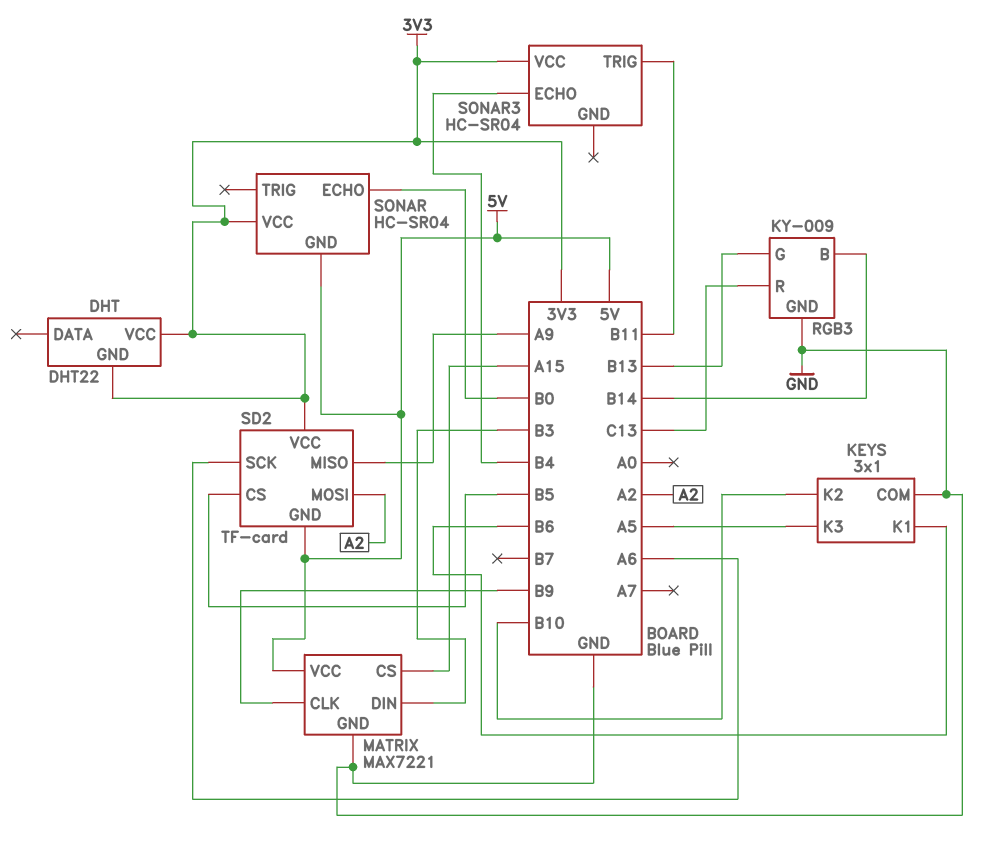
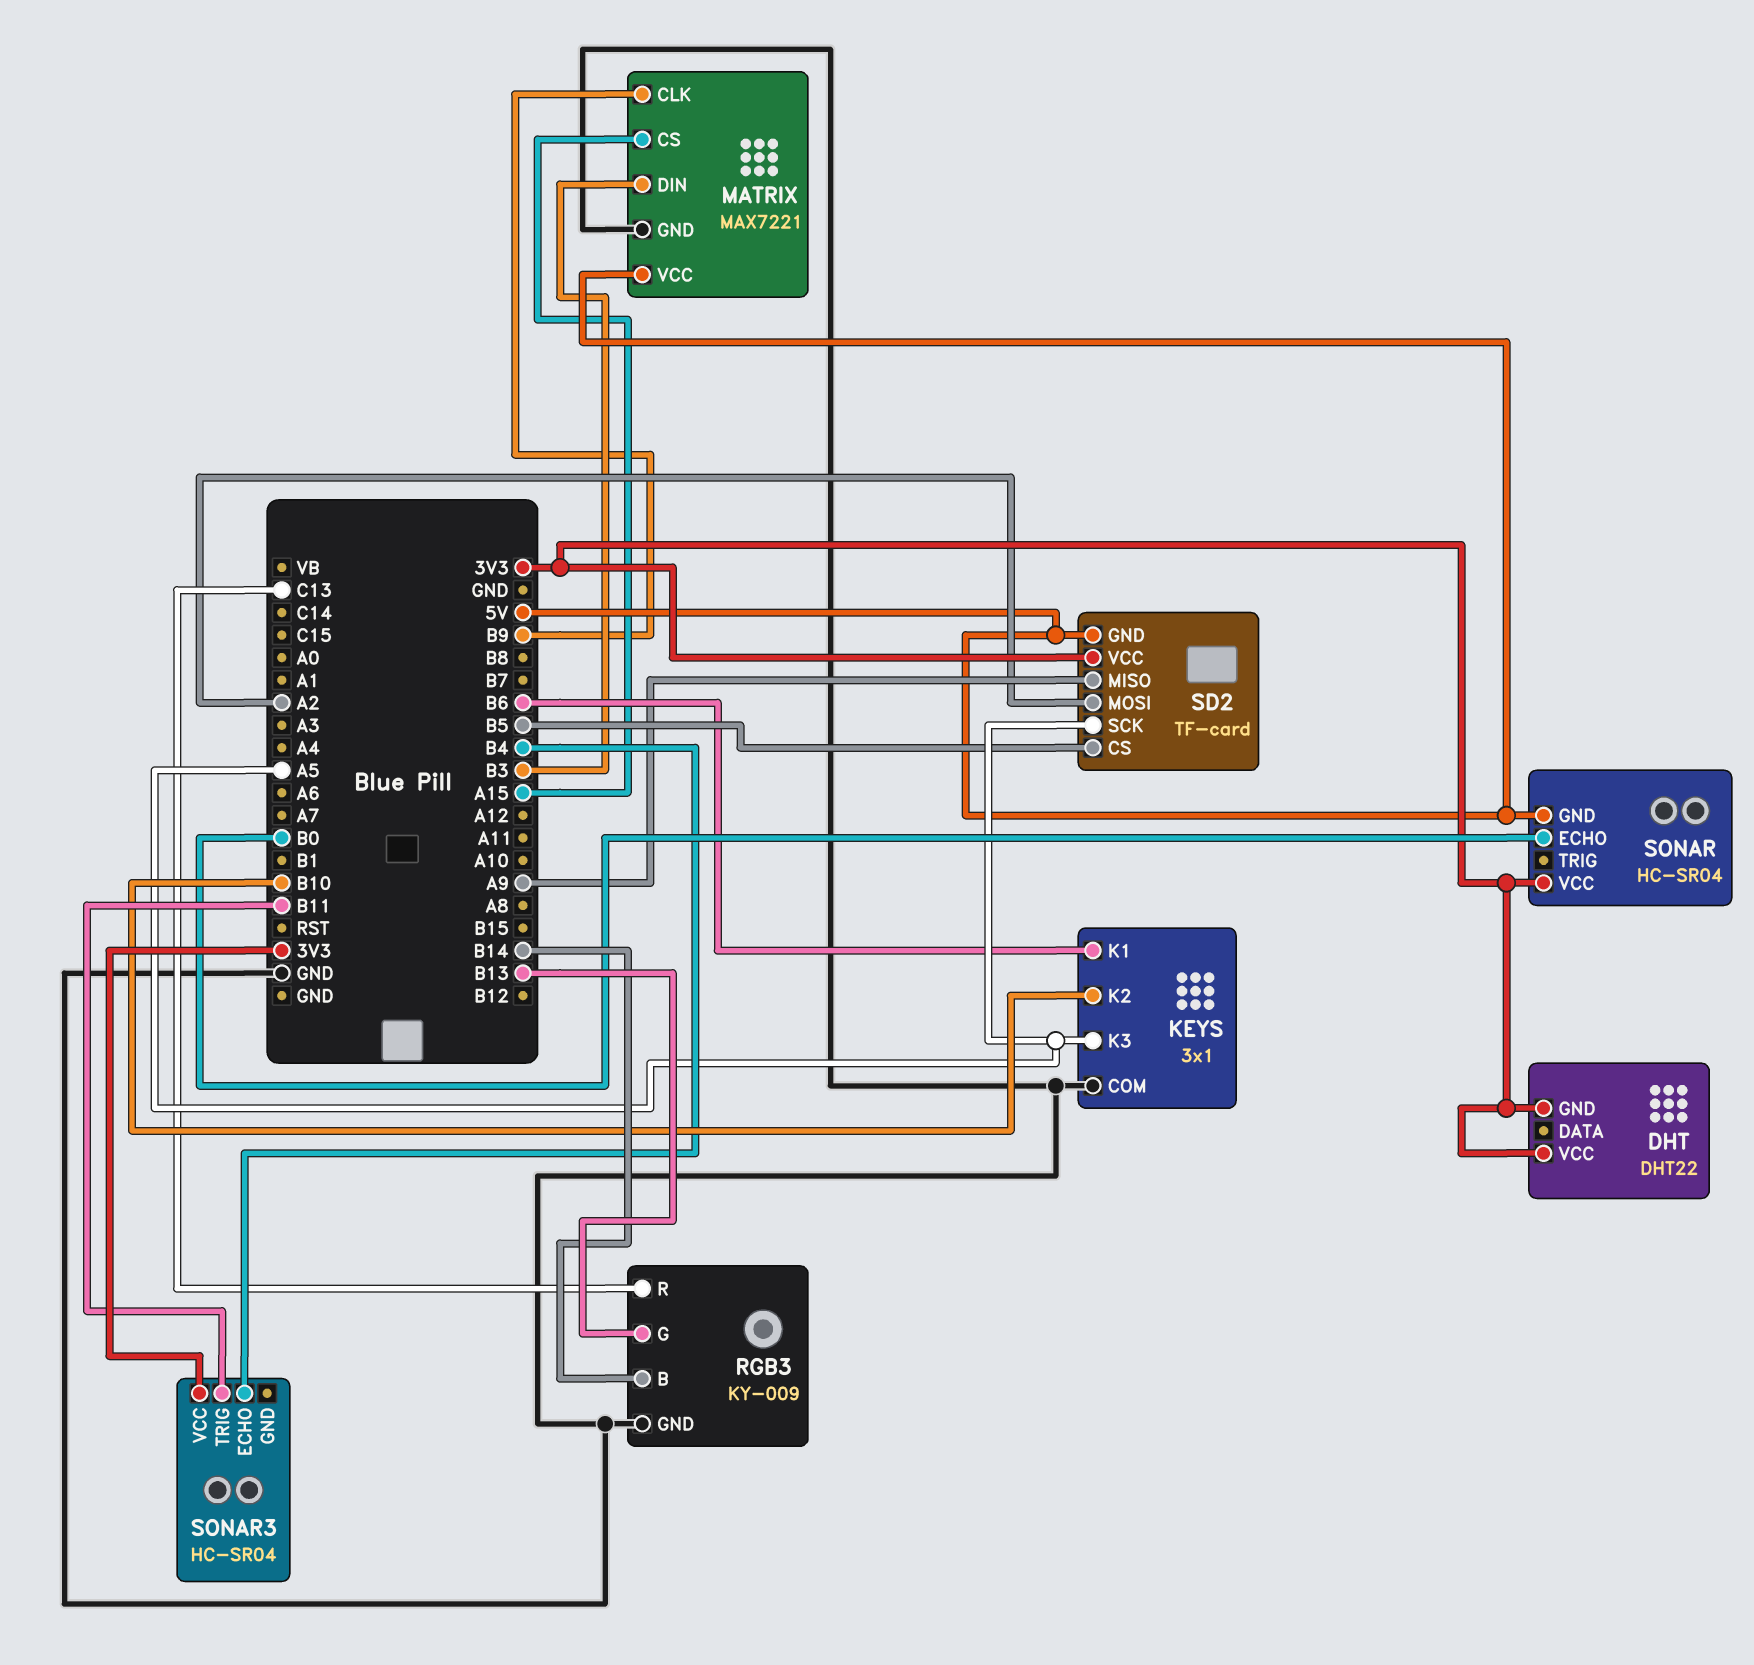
SD2 pin SCK: A6 -> A5

